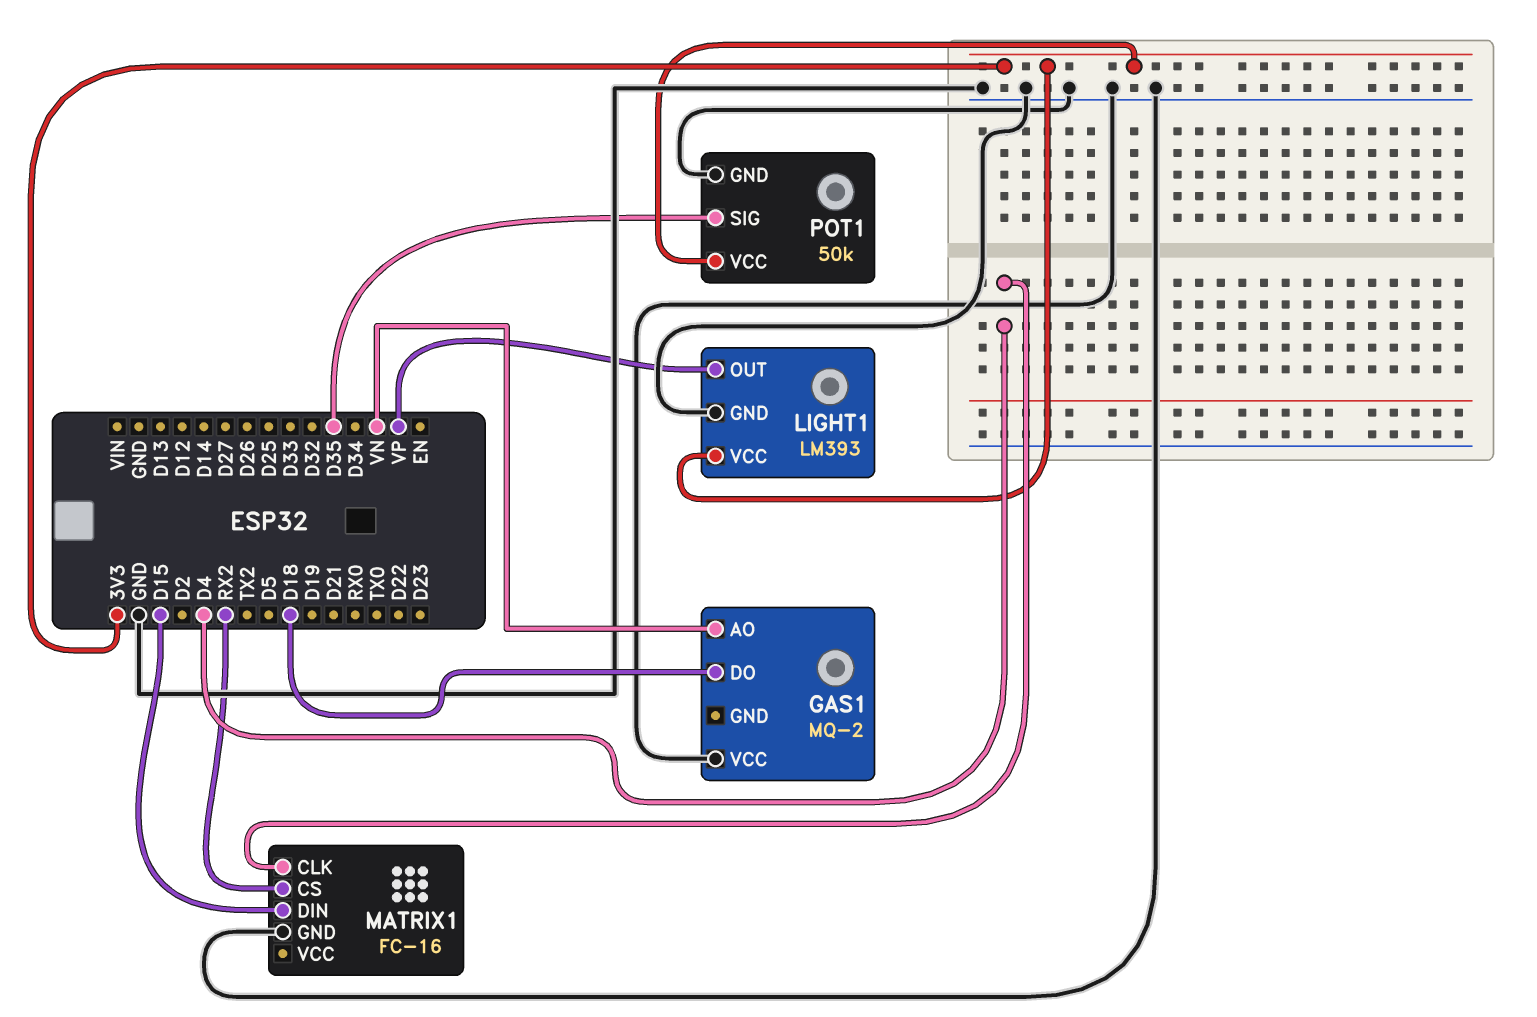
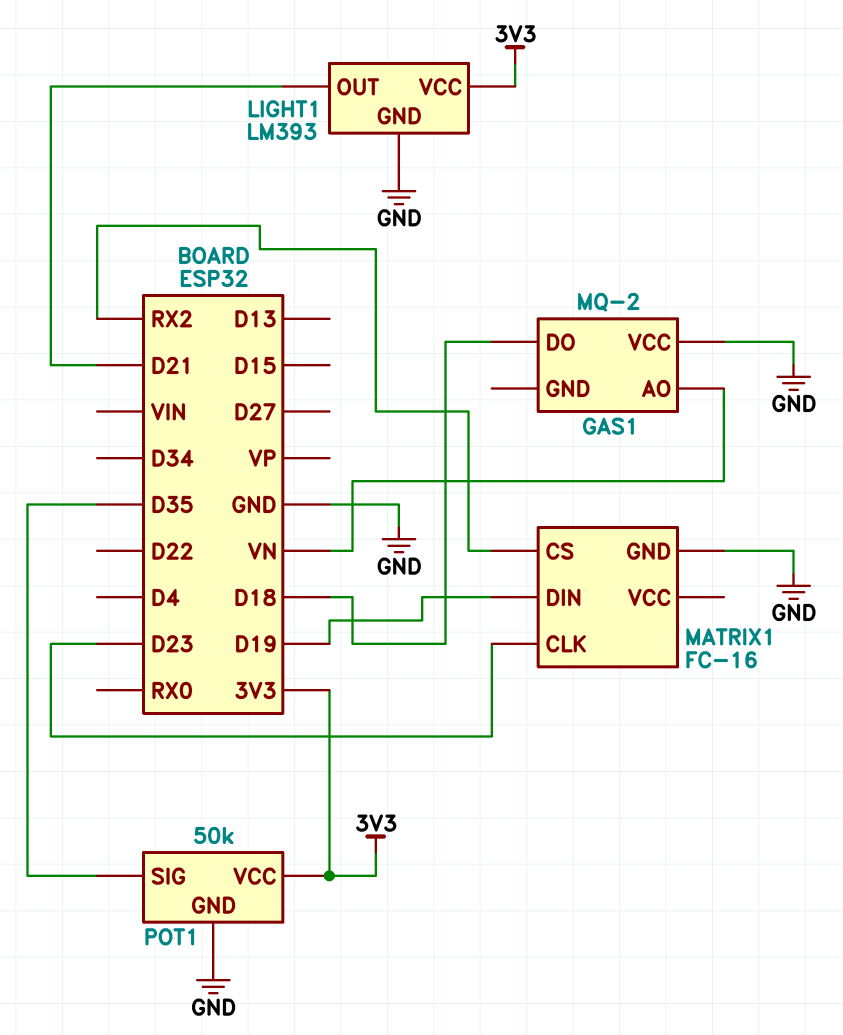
LIGHT1 pin OUT: VP -> D21
MATRIX1 pin CLK: D4 -> D23
MATRIX1 pin DIN: D15 -> D19

